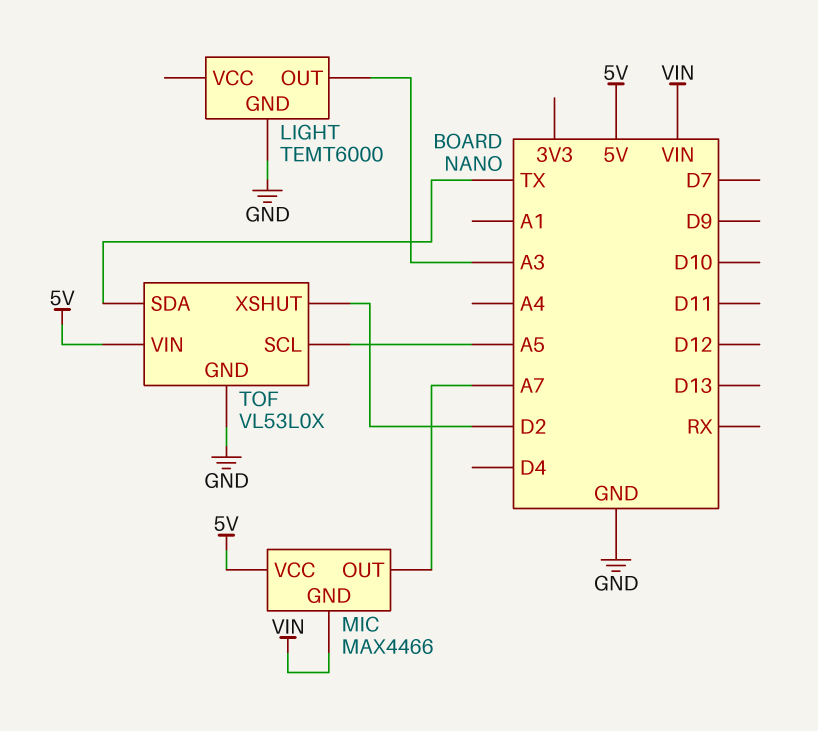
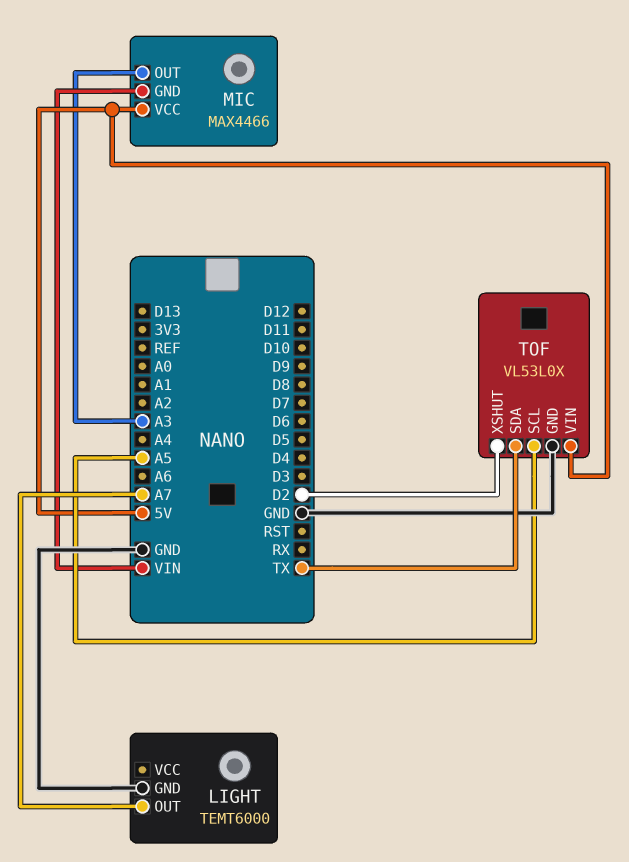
LIGHT pin OUT: A3 -> A7
MIC pin OUT: A7 -> A3

